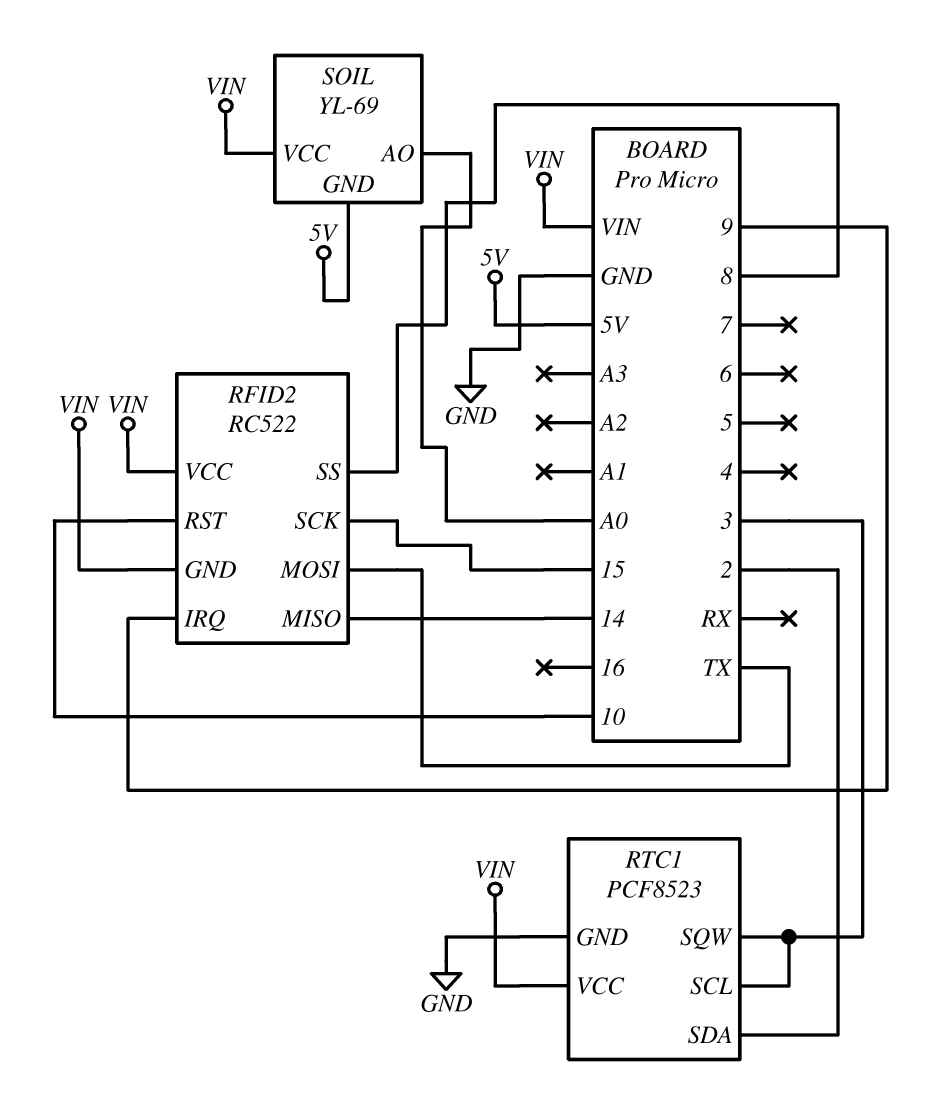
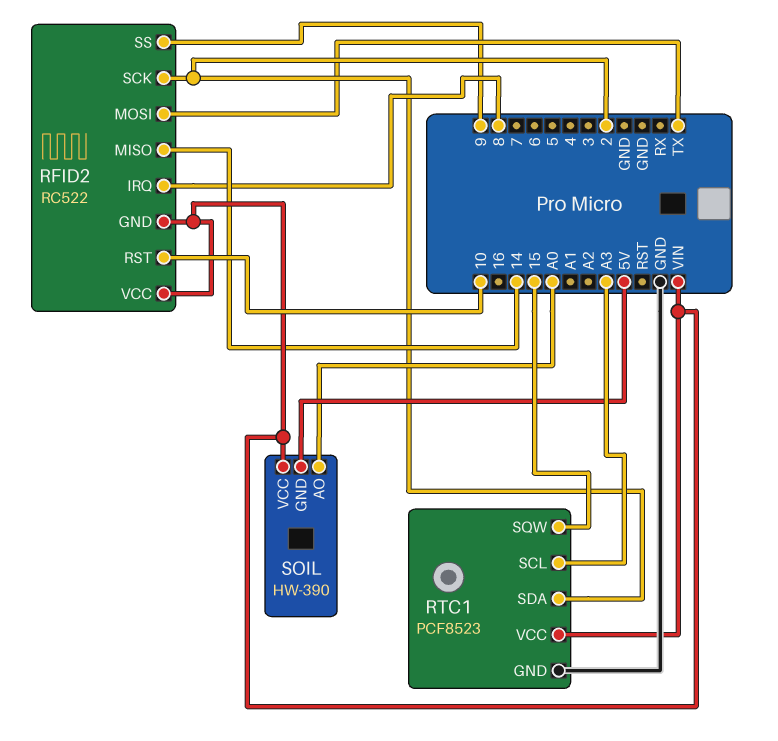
RFID2 pin IRQ: 9 -> 8
RFID2 pin SCK: 15 -> 2
RFID2 pin SS: 8 -> 9
RTC1 pin SCL: 3 -> A3
RTC1 pin SQW: 3 -> 15
SOIL: YL-69 -> HW-390

